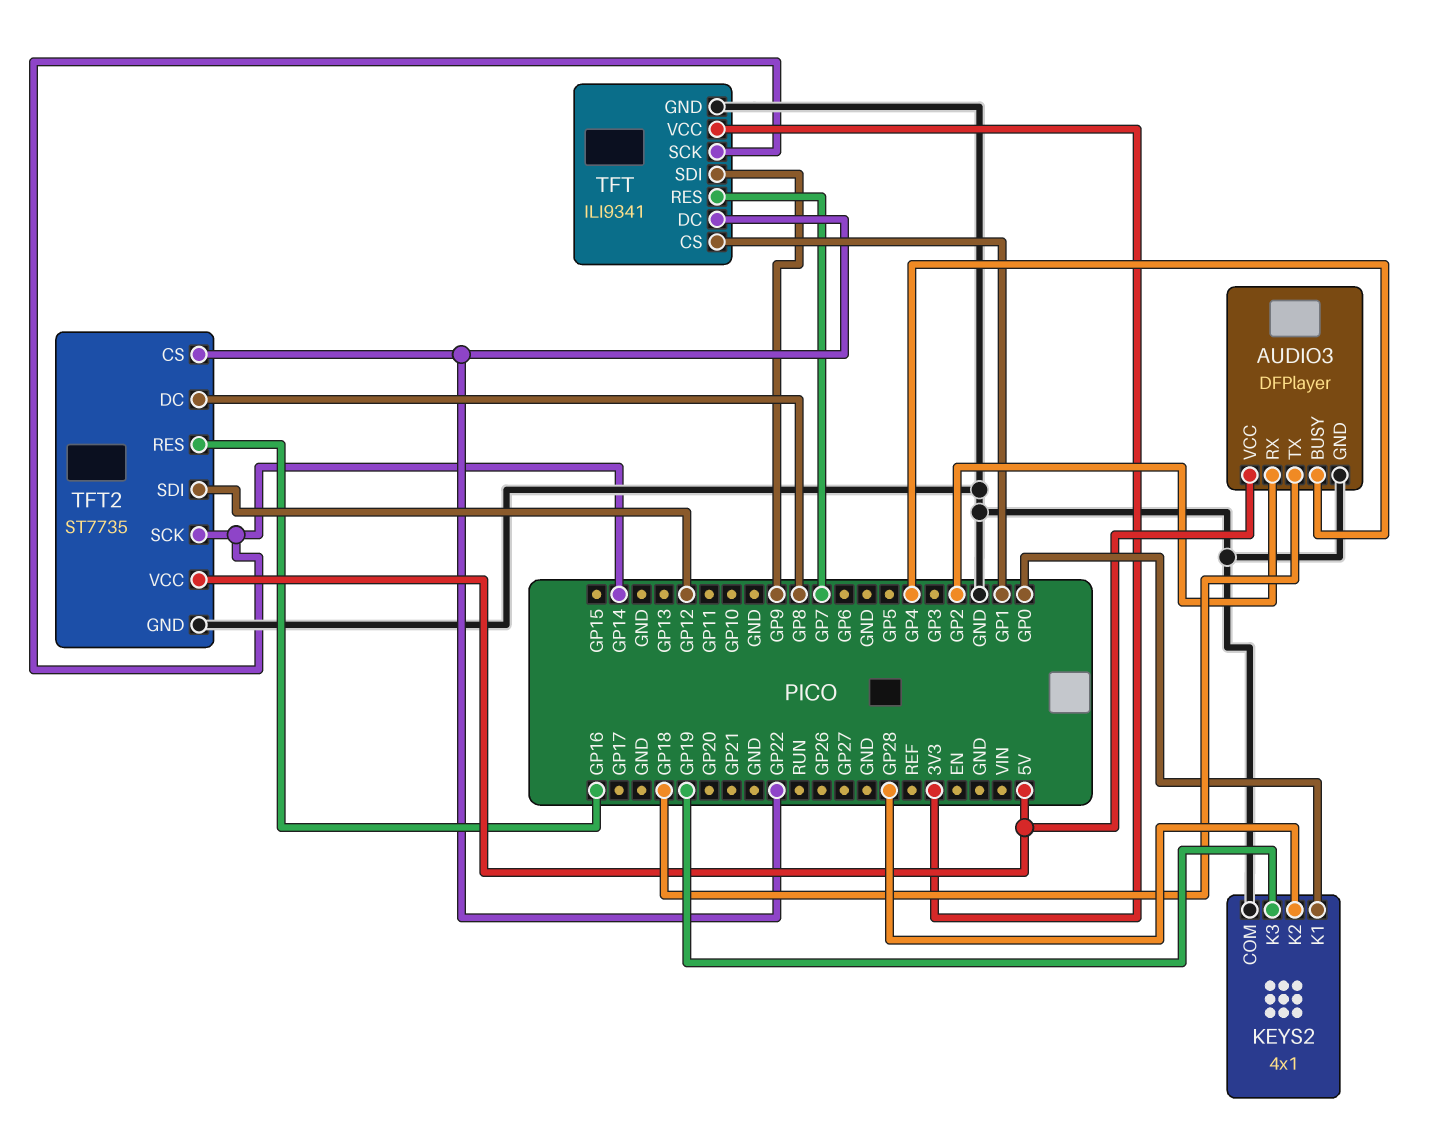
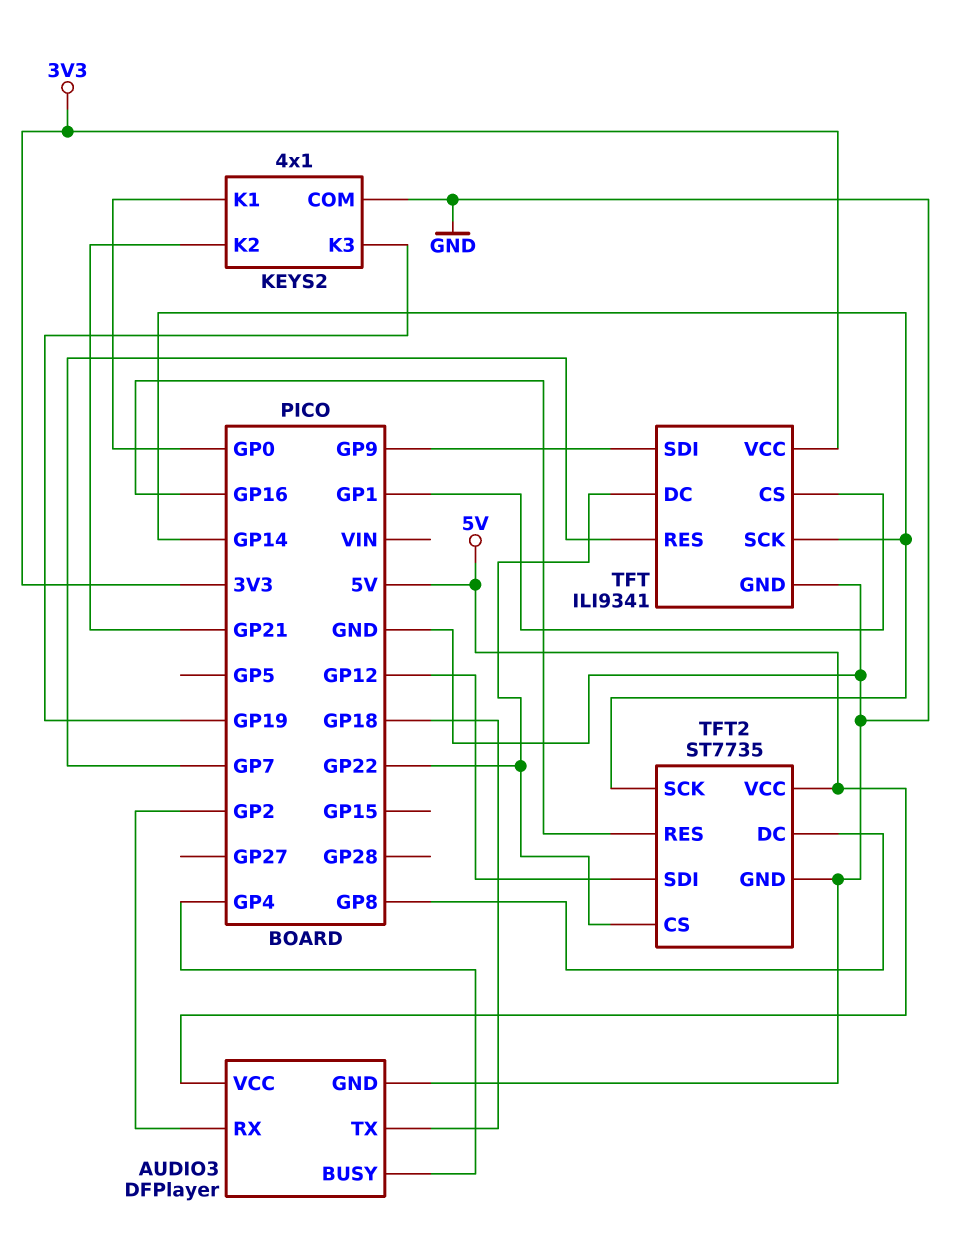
KEYS2 pin K2: GP28 -> GP21

